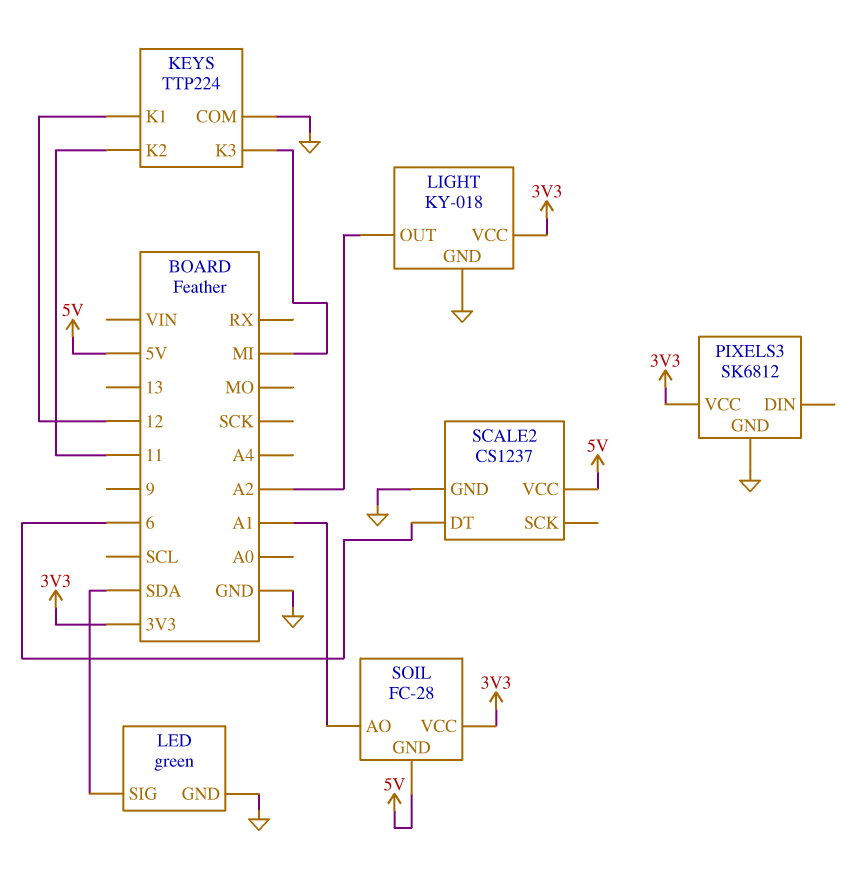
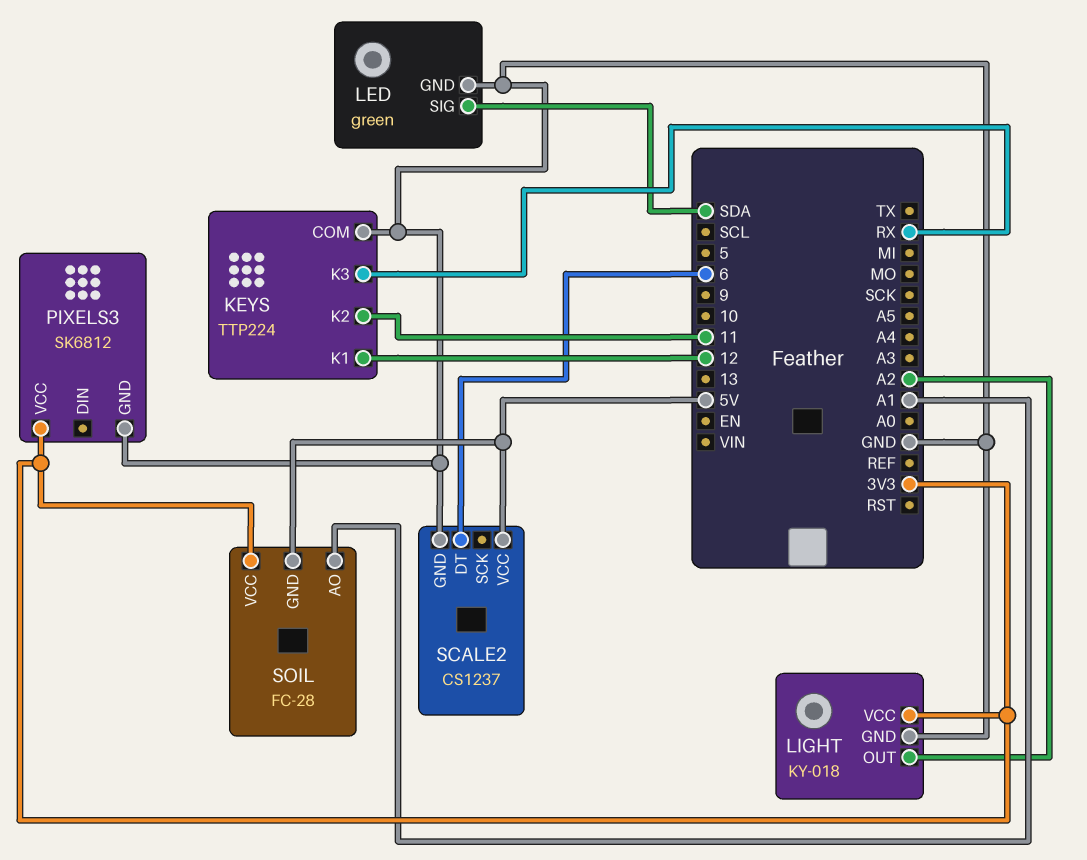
KEYS pin K3: MI -> RX

